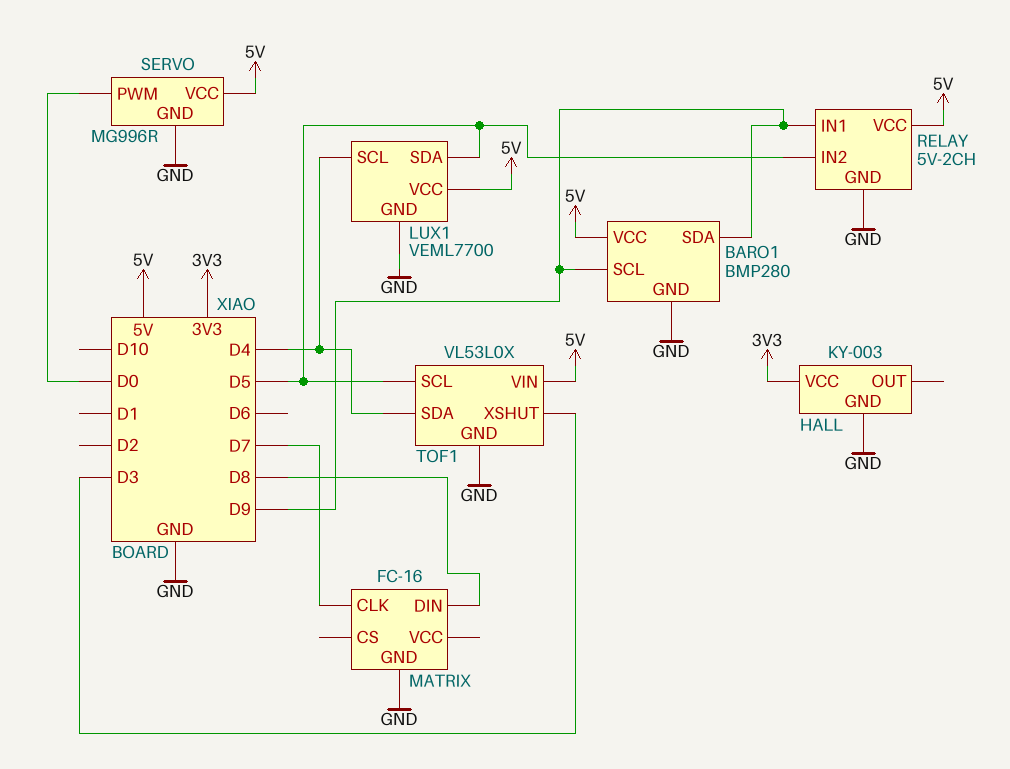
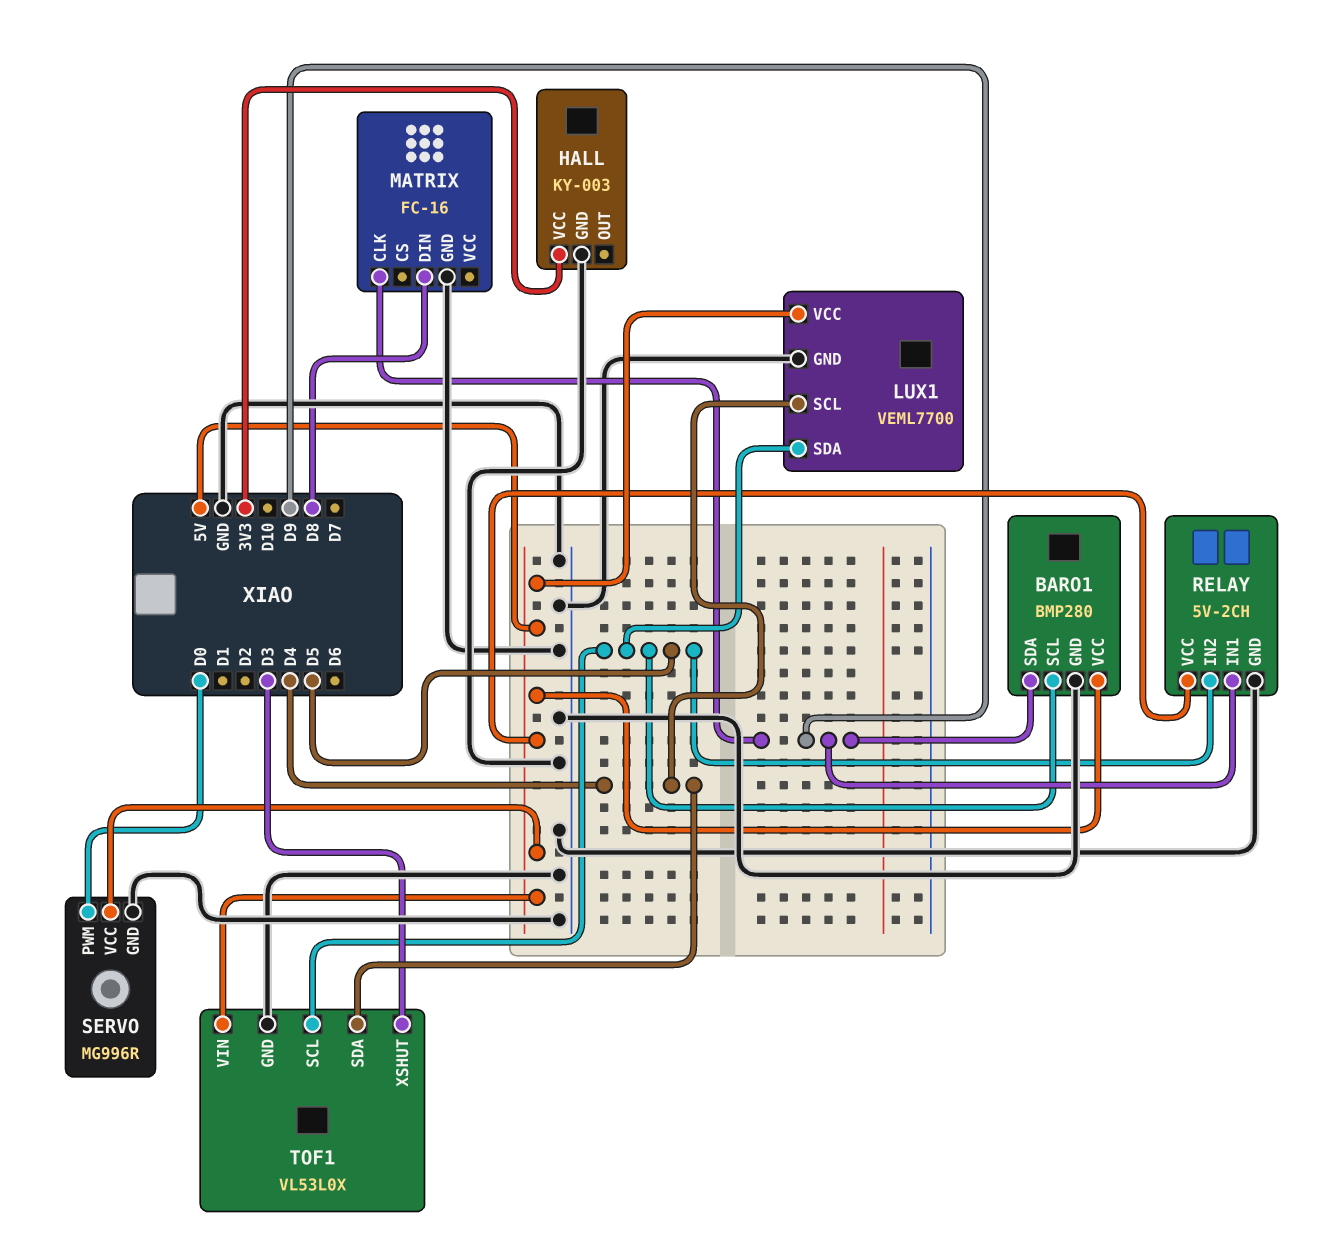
BARO1 pin SCL: D9 -> D5
MATRIX pin CLK: D7 -> D9

